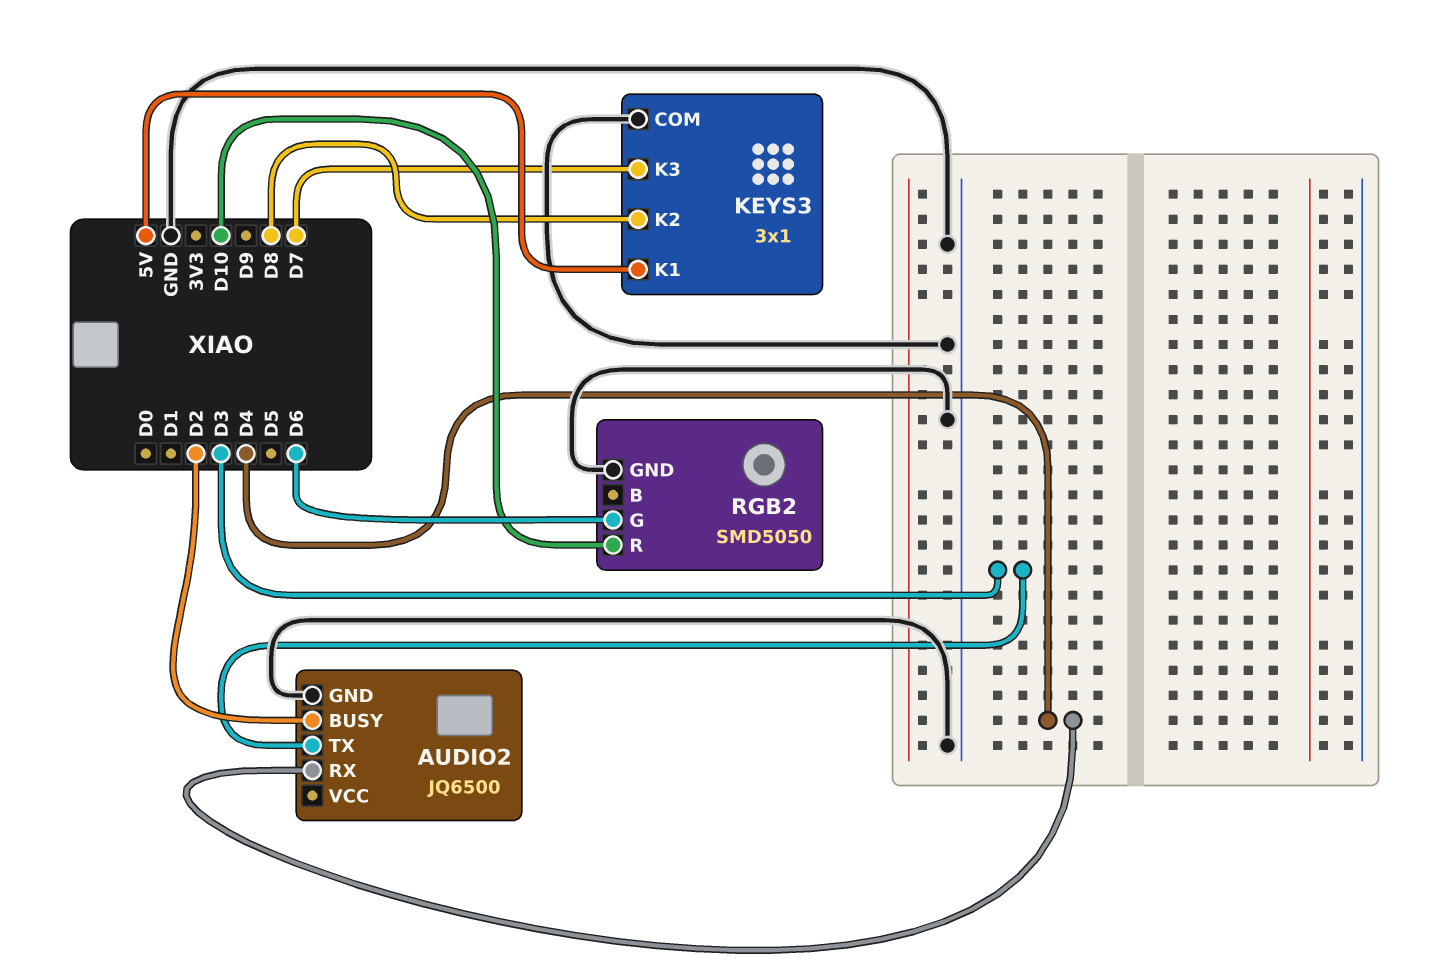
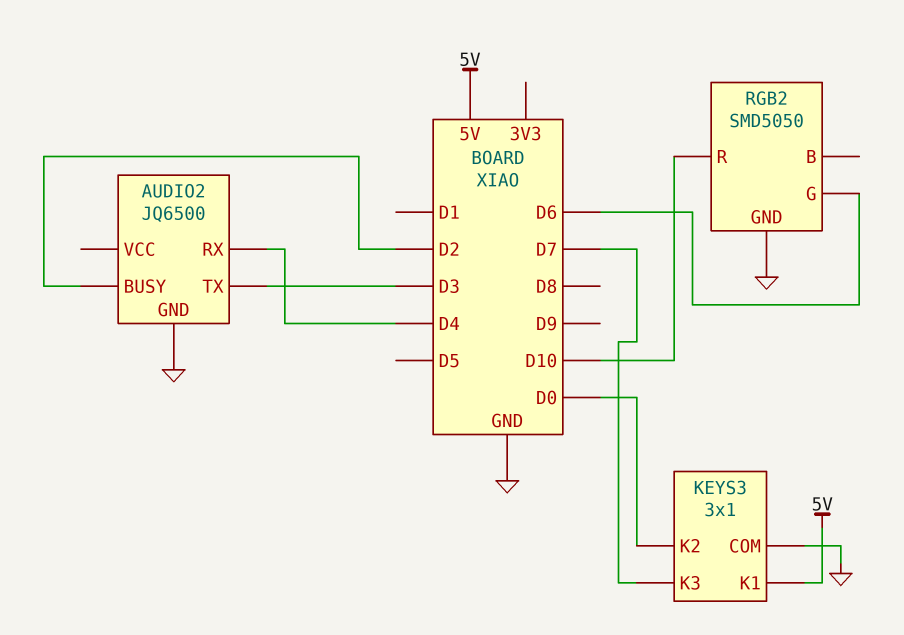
KEYS3 pin K2: D8 -> D0

